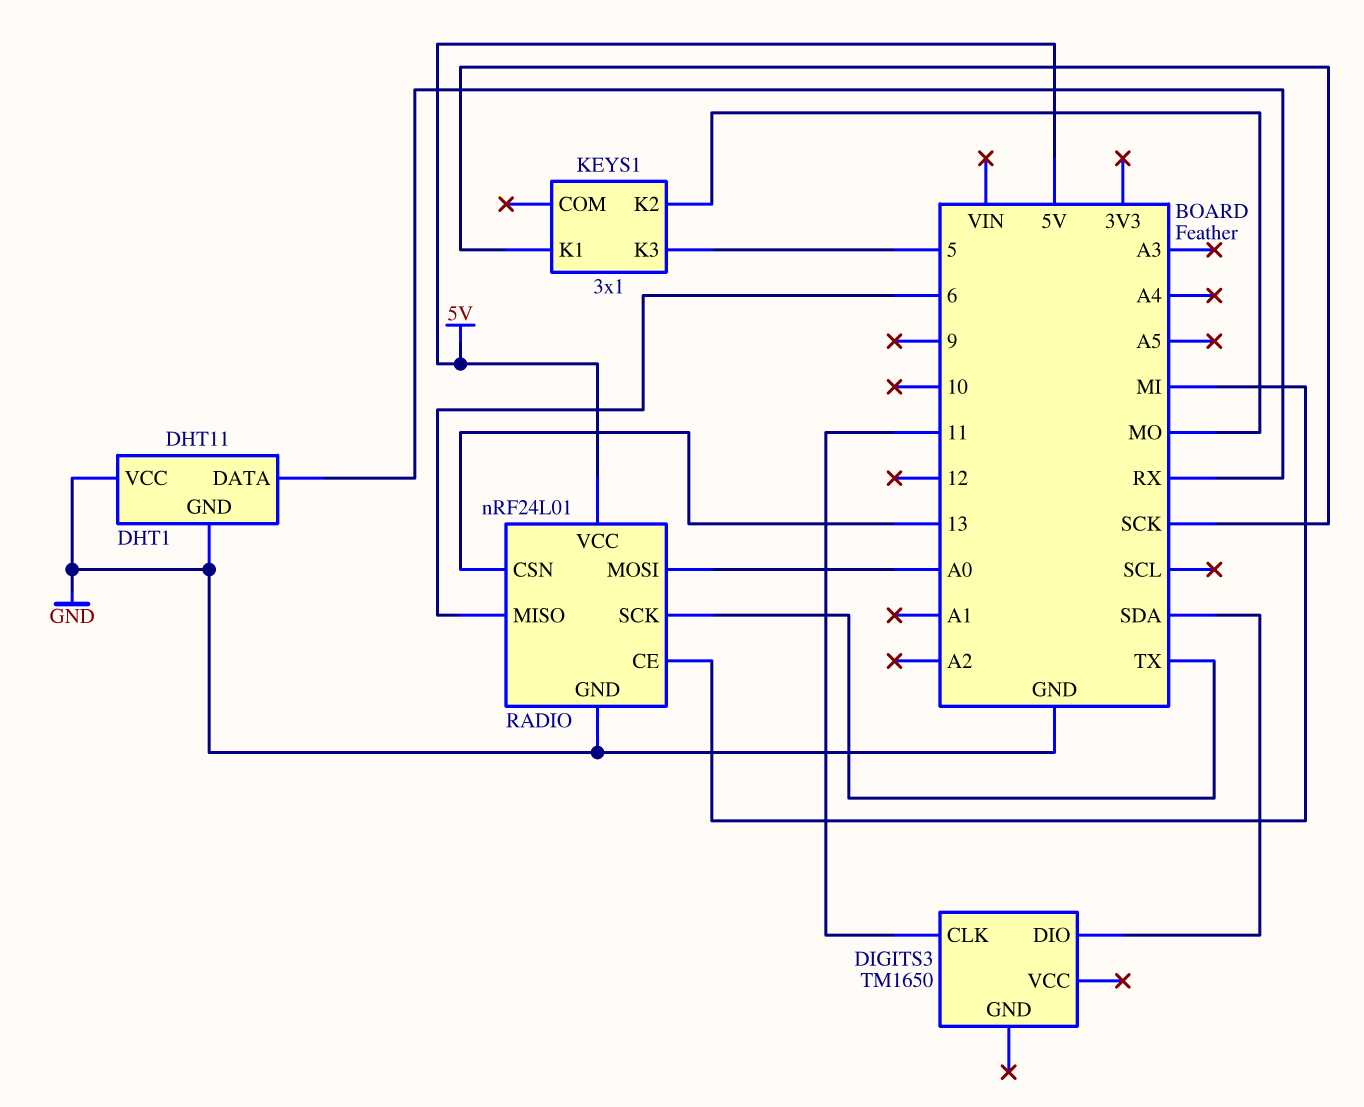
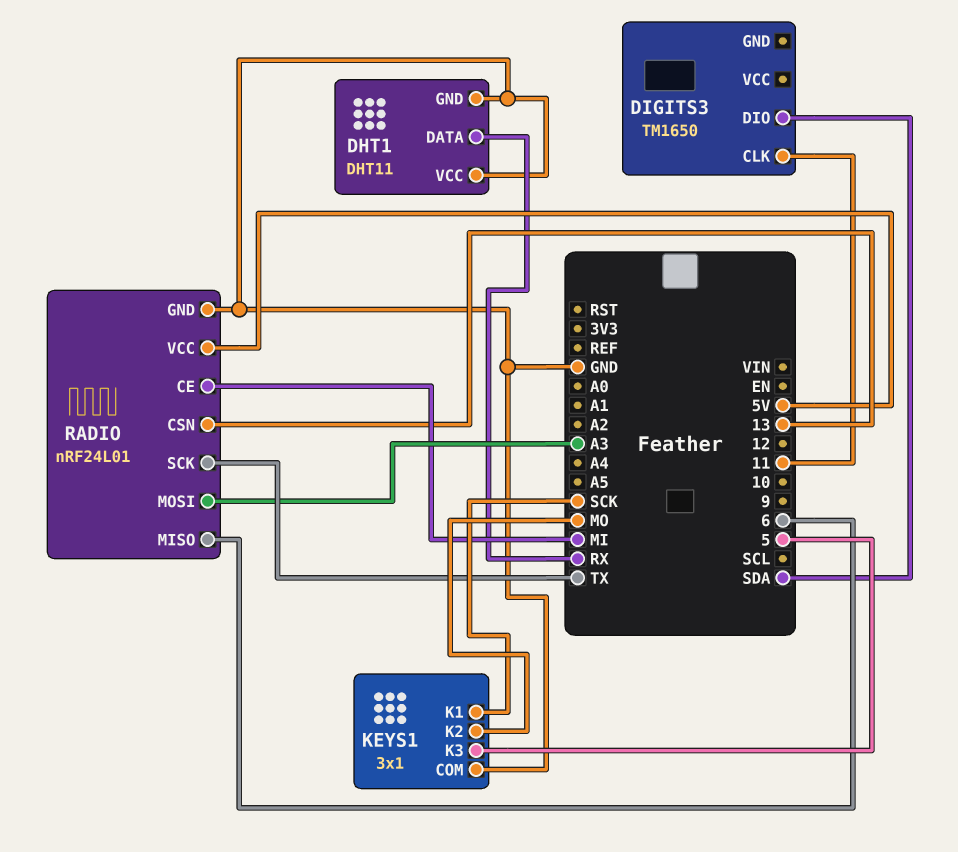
KEYS1 pin COM: none -> GND
RADIO pin MOSI: A0 -> A3

